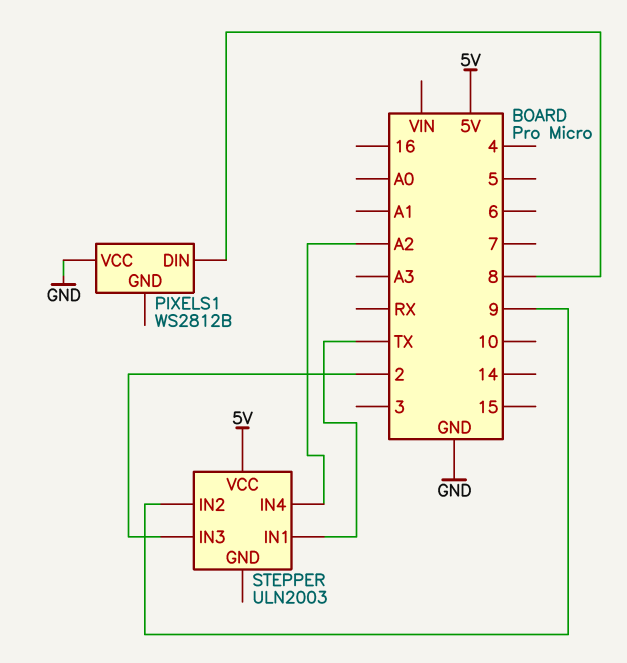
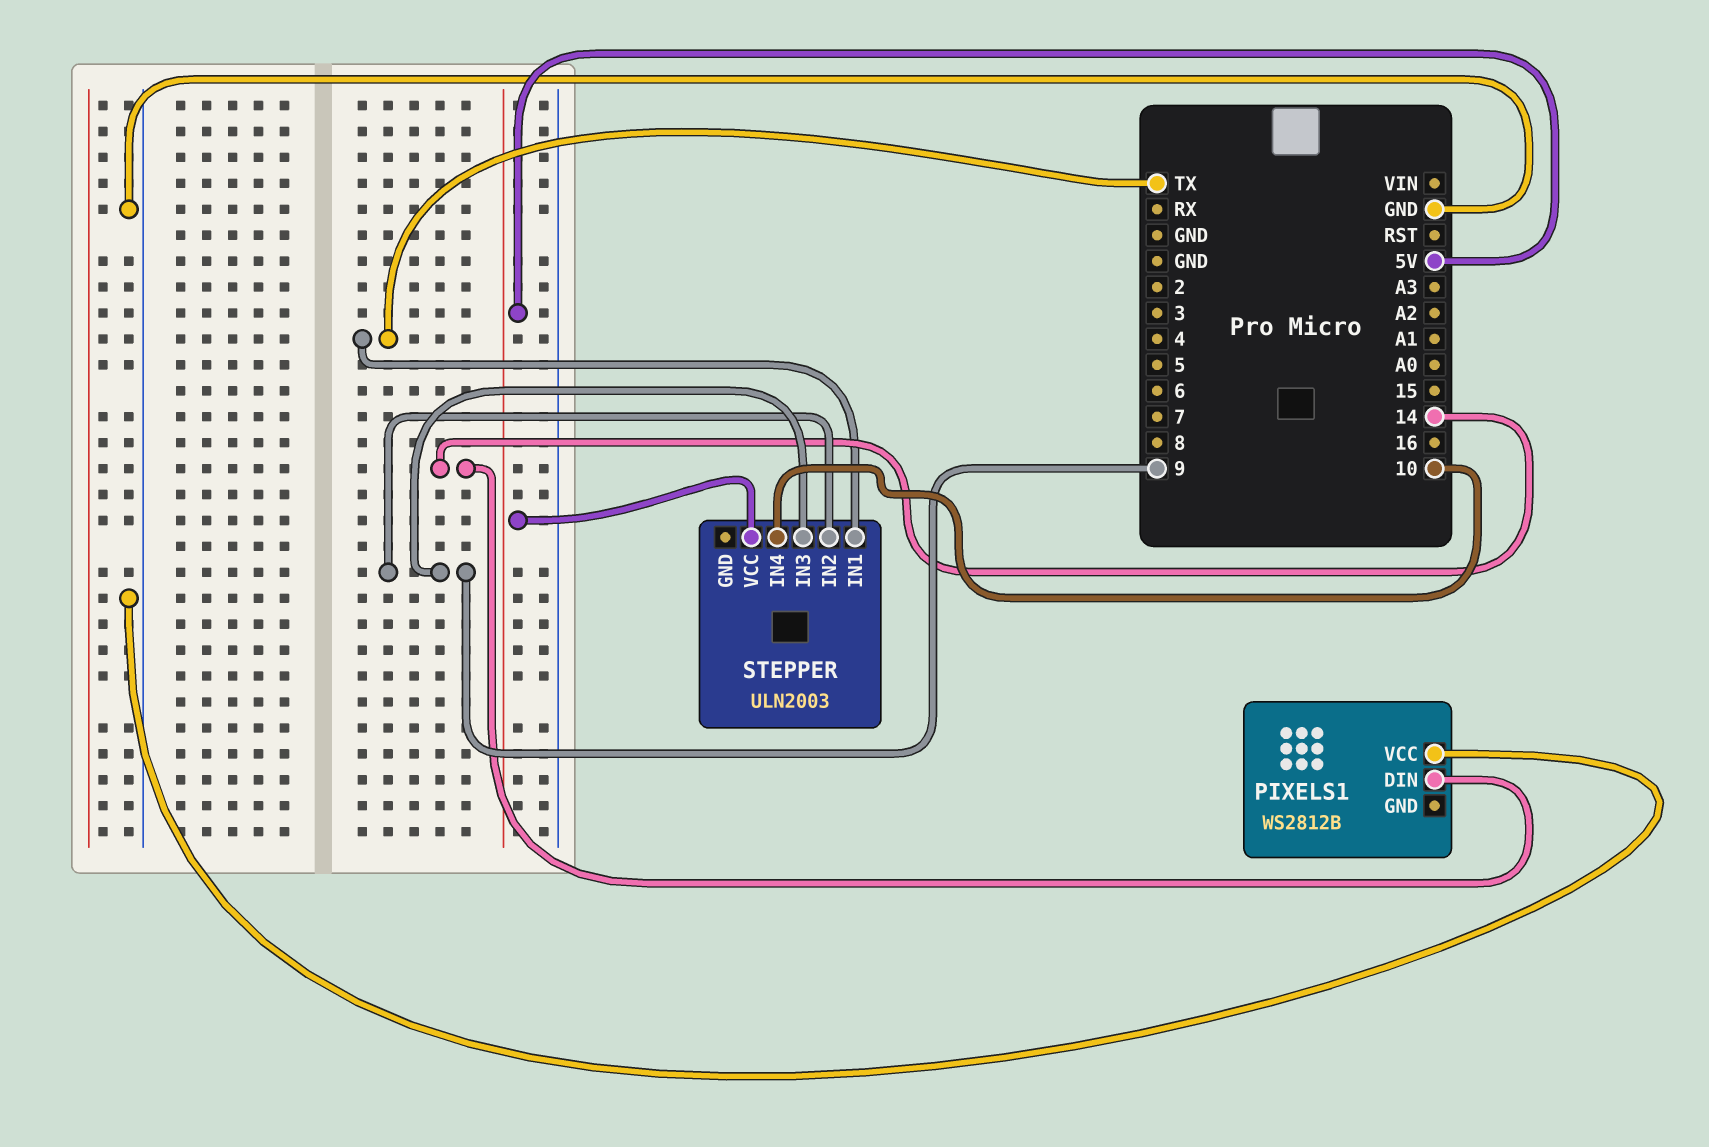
PIXELS1 pin DIN: 8 -> 14
STEPPER pin IN3: 2 -> 9
STEPPER pin IN4: A2 -> 10

